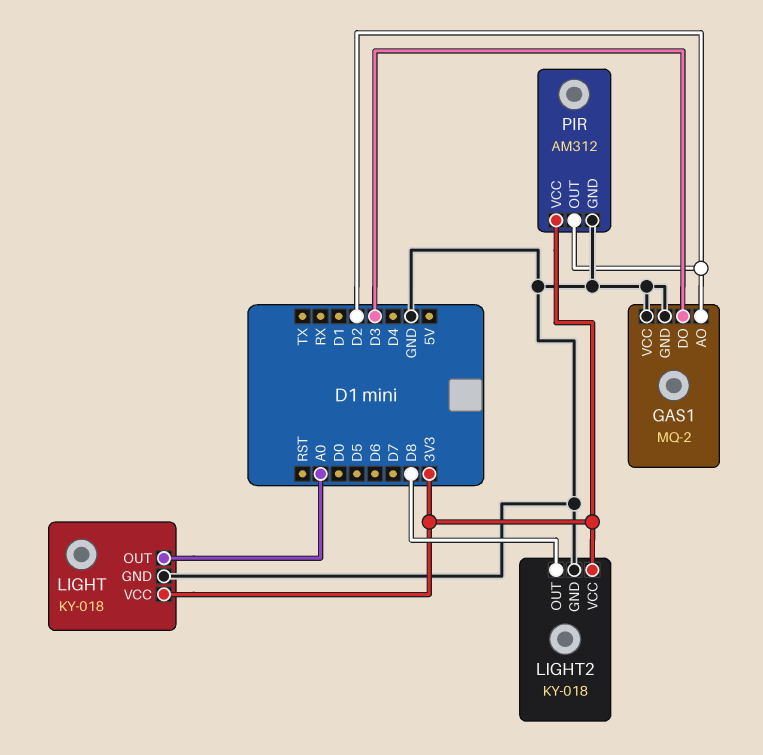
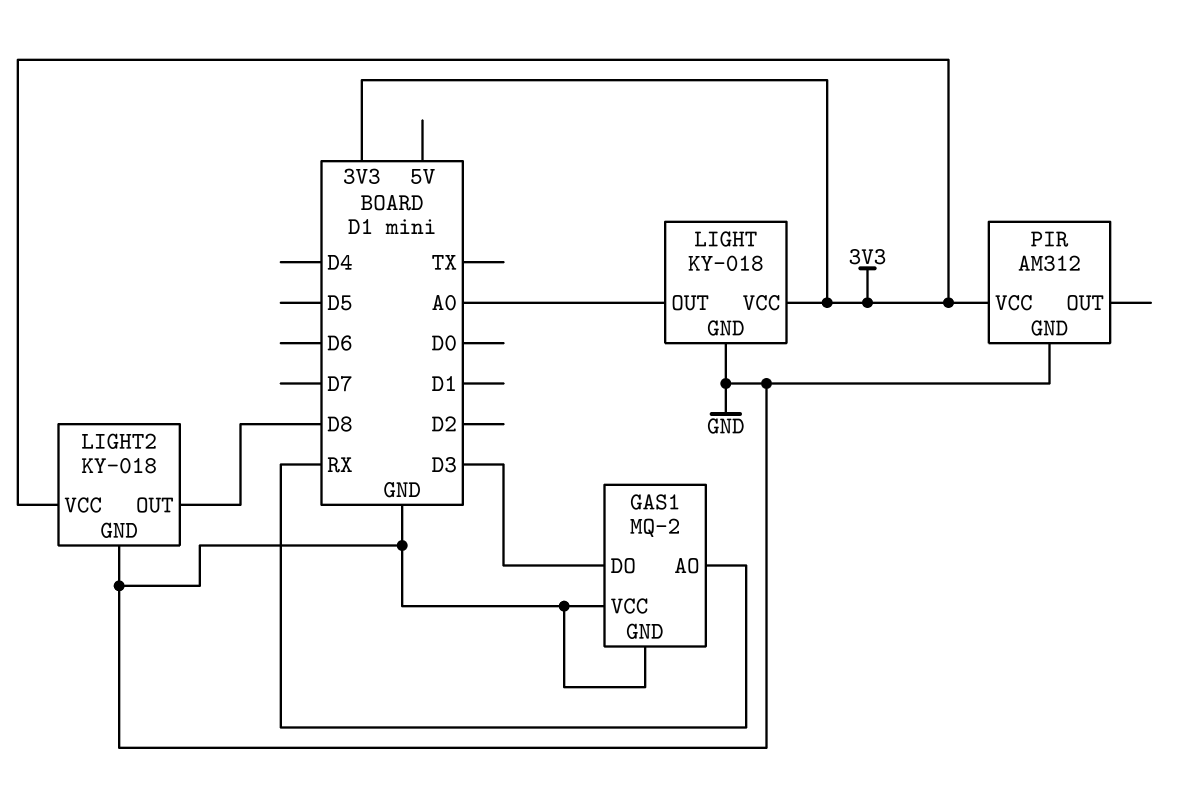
GAS1 pin AO: D2 -> RX
PIR pin OUT: D2 -> none

